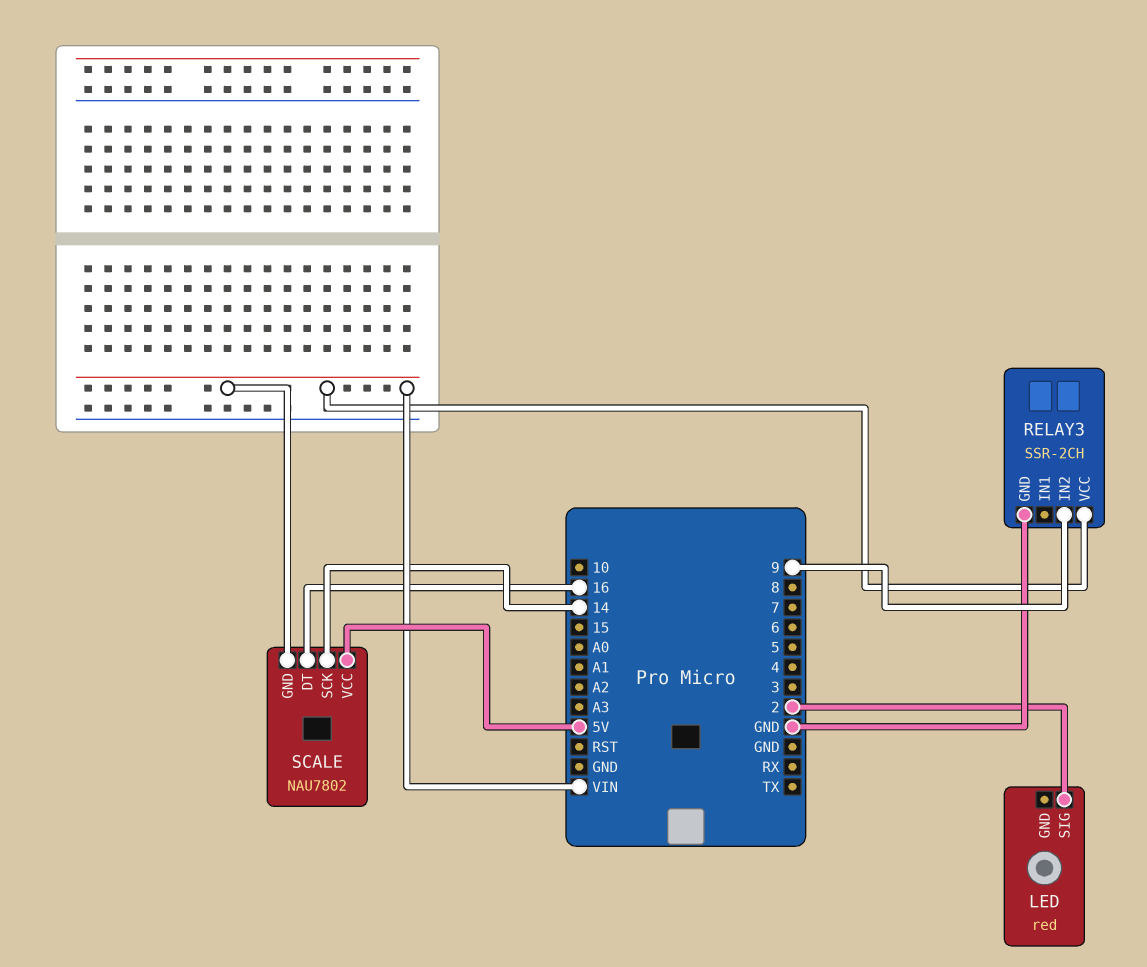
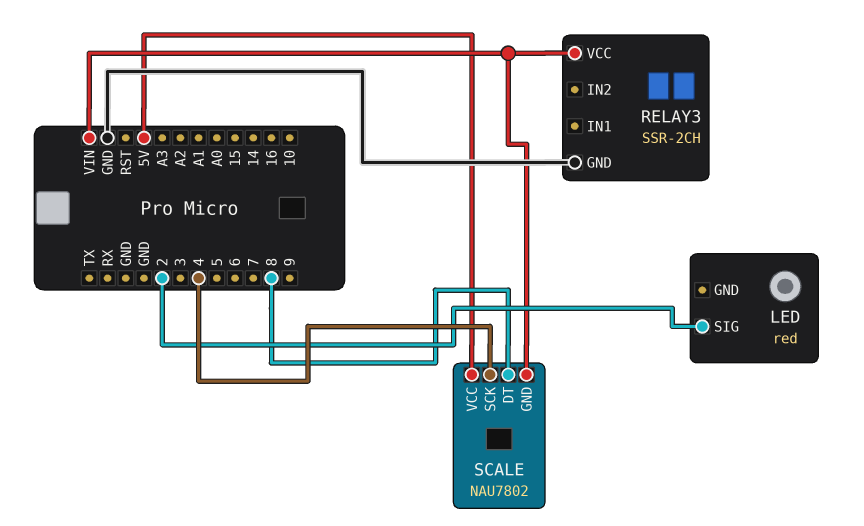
RELAY3 pin IN2: 9 -> none
SCALE pin DT: 16 -> 8
SCALE pin SCK: 14 -> 4

